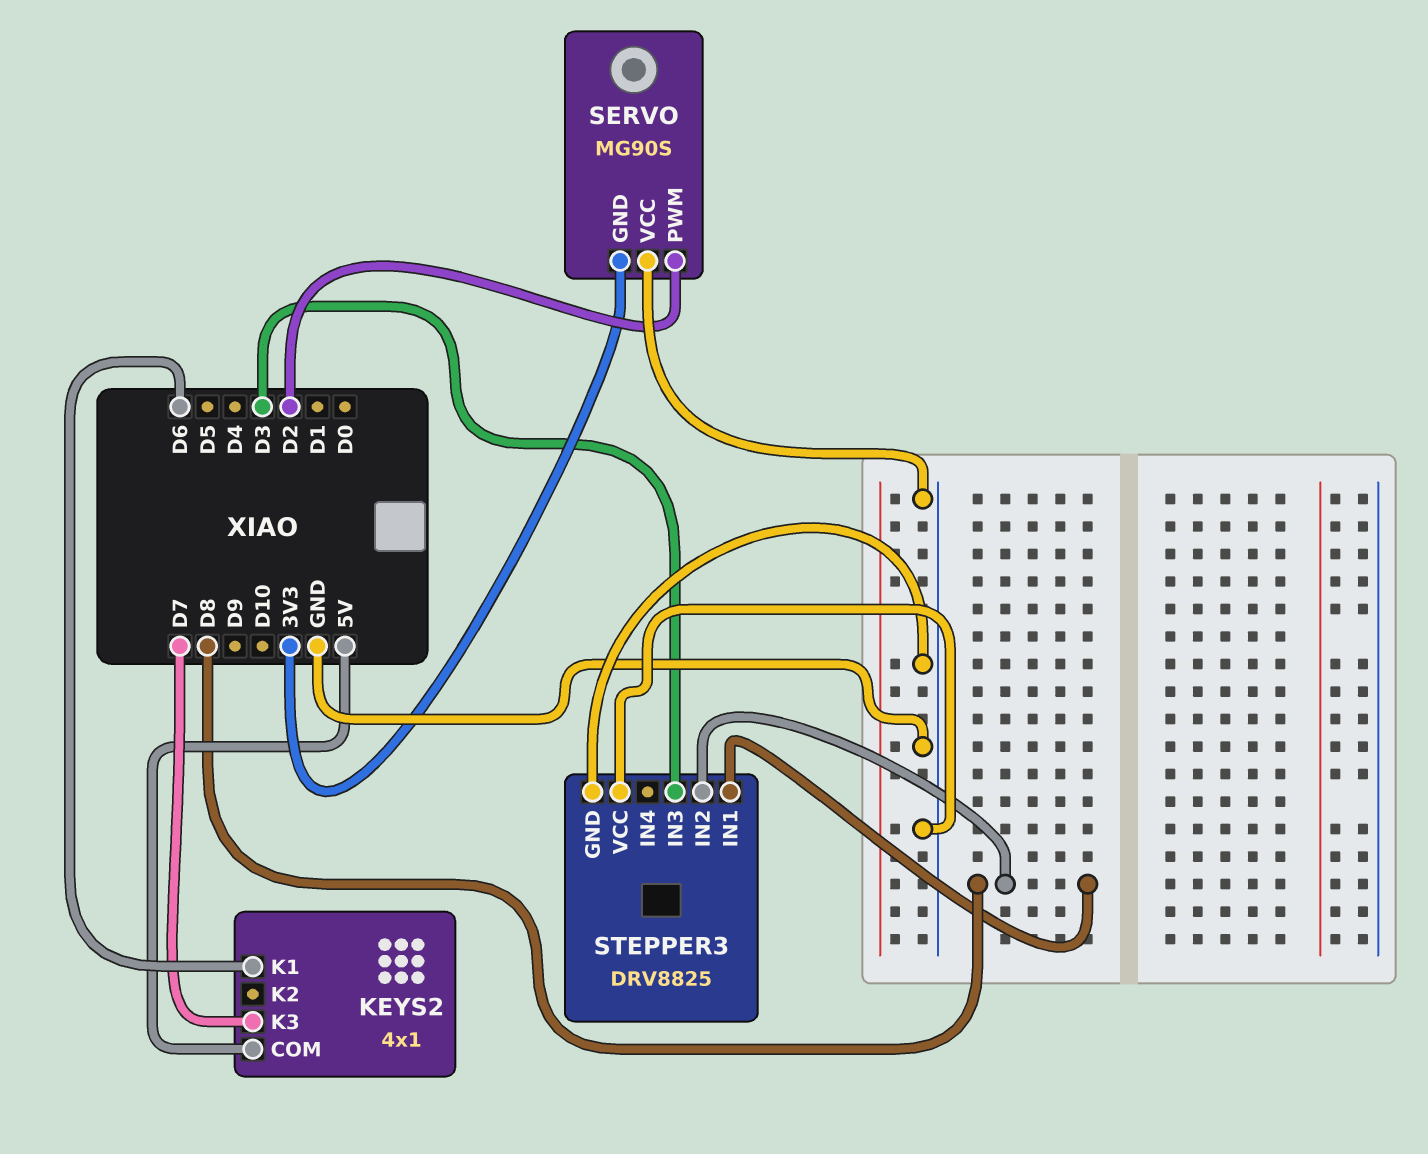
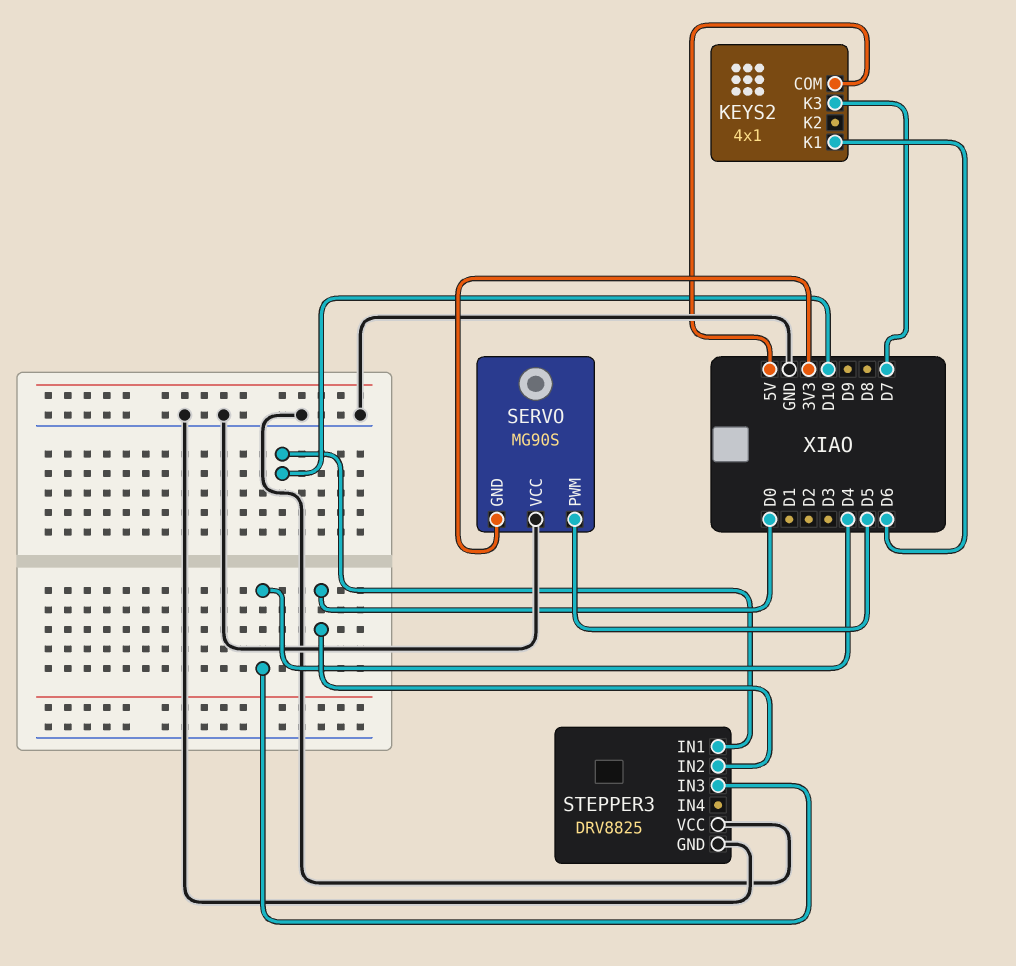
SERVO pin PWM: D2 -> D5
STEPPER3 pin IN1: D8 -> D10
STEPPER3 pin IN2: D8 -> D0
STEPPER3 pin IN3: D3 -> D4

